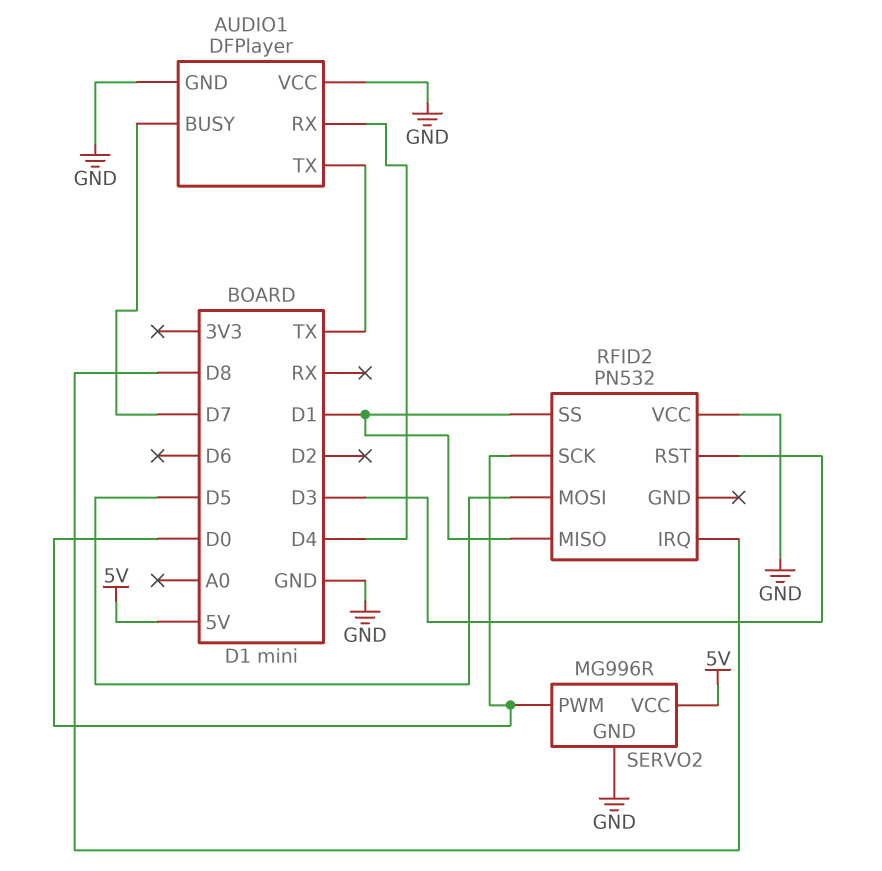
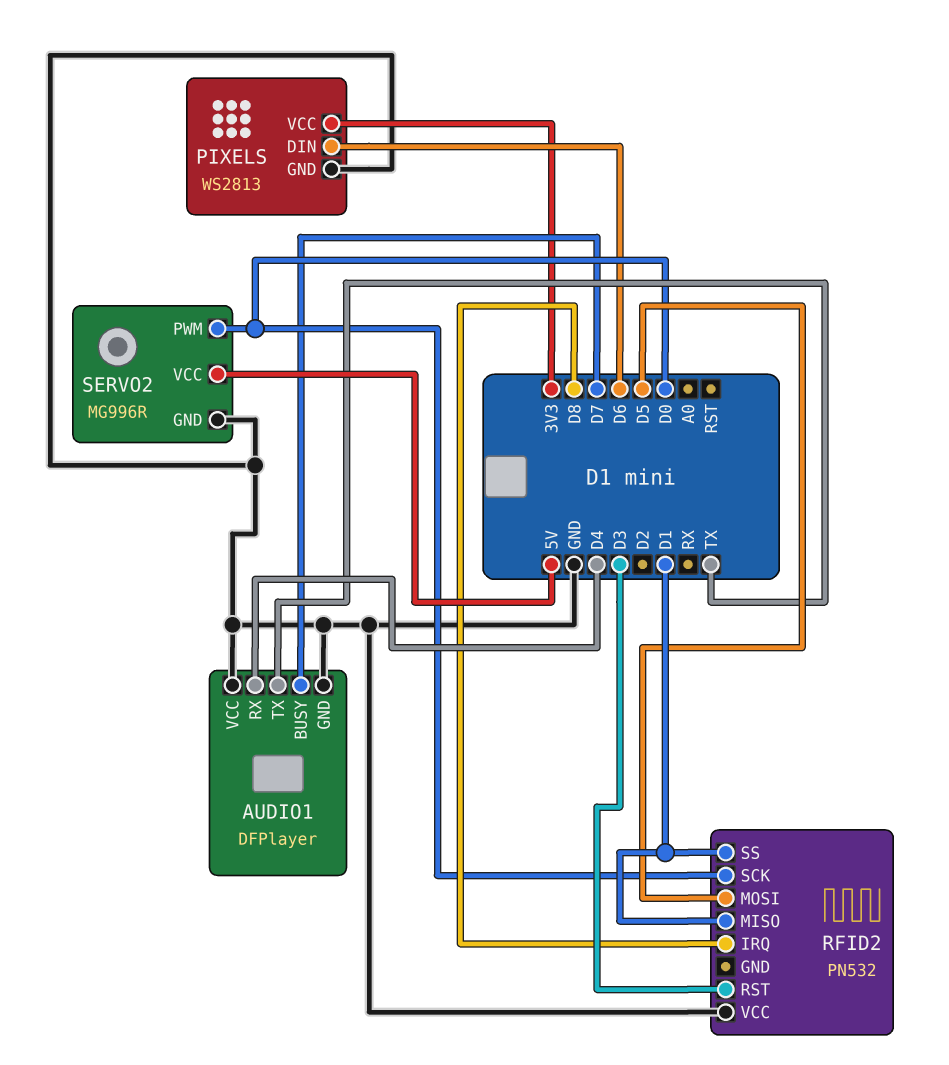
PIXELS: none -> WS2813
PIXELS pin DIN: none -> D6
PIXELS pin GND: none -> GND
PIXELS pin VCC: none -> 3V3

